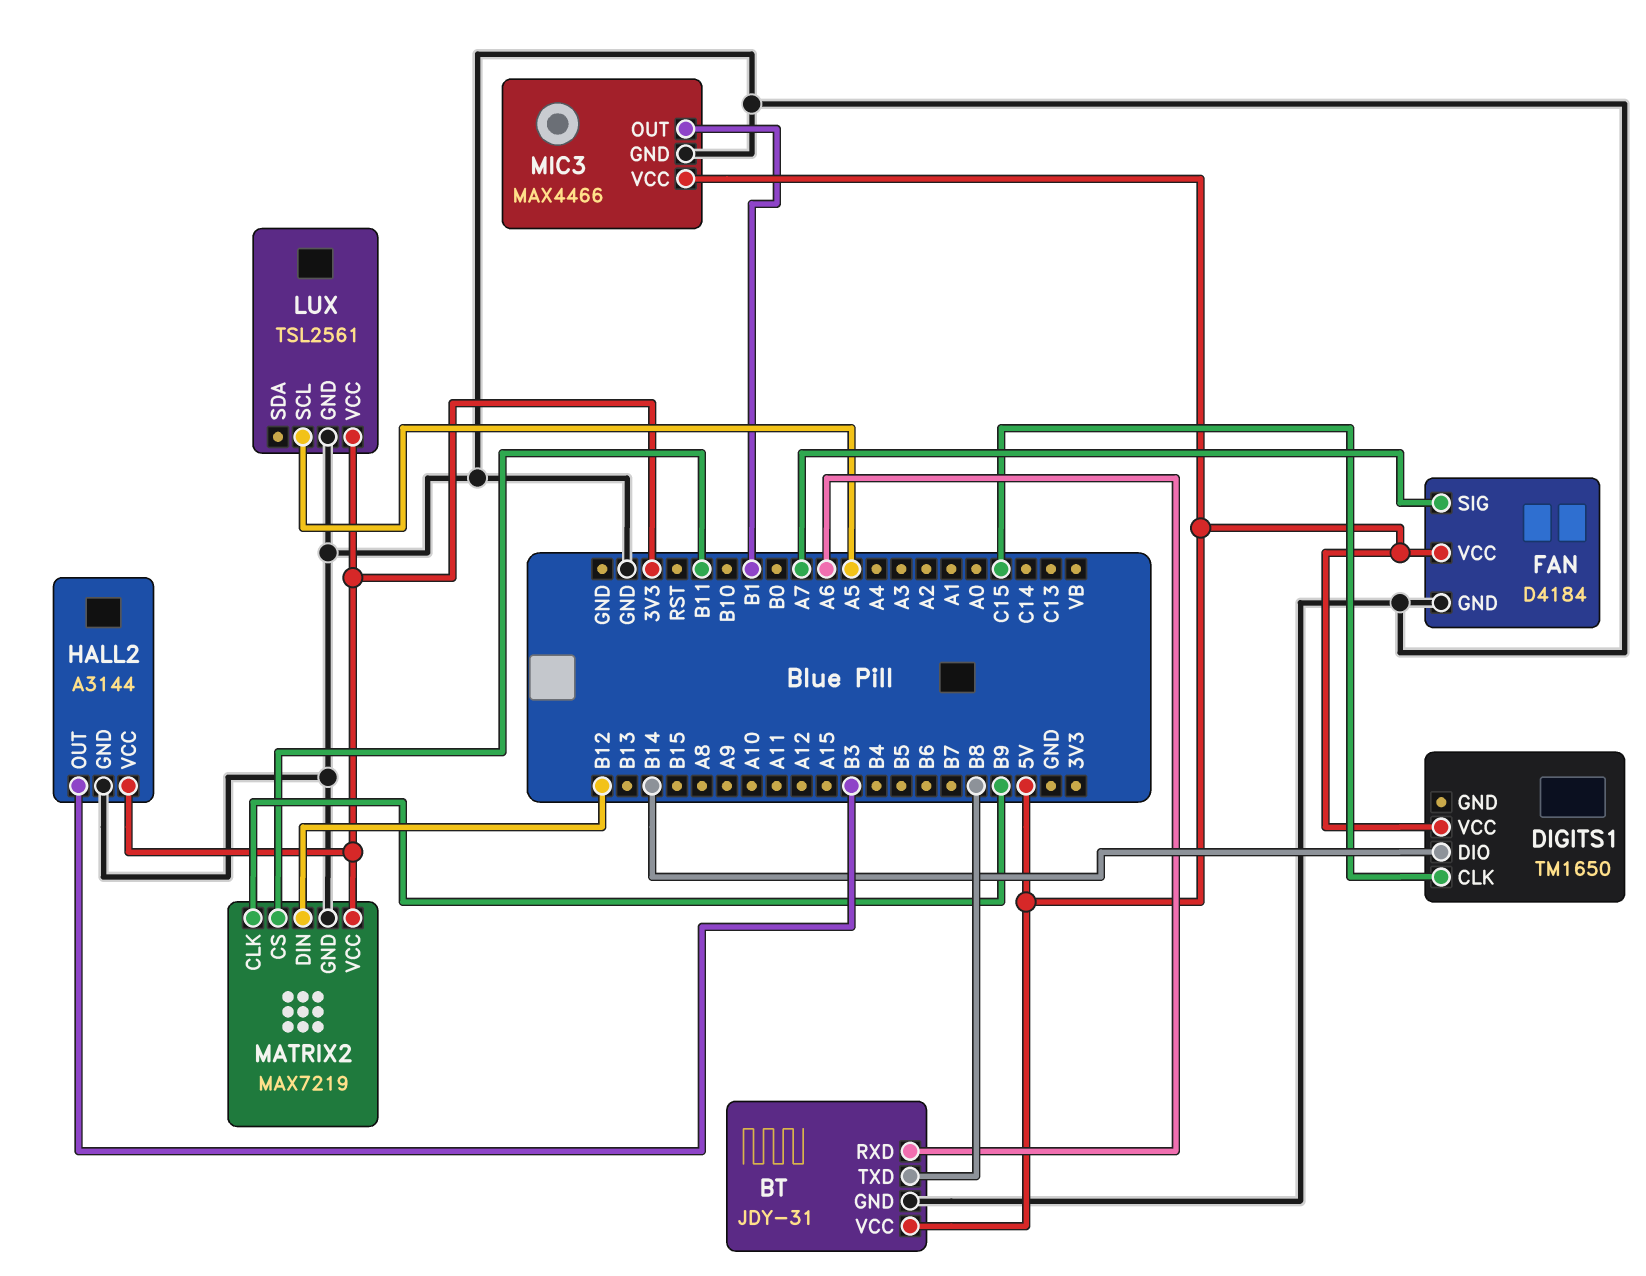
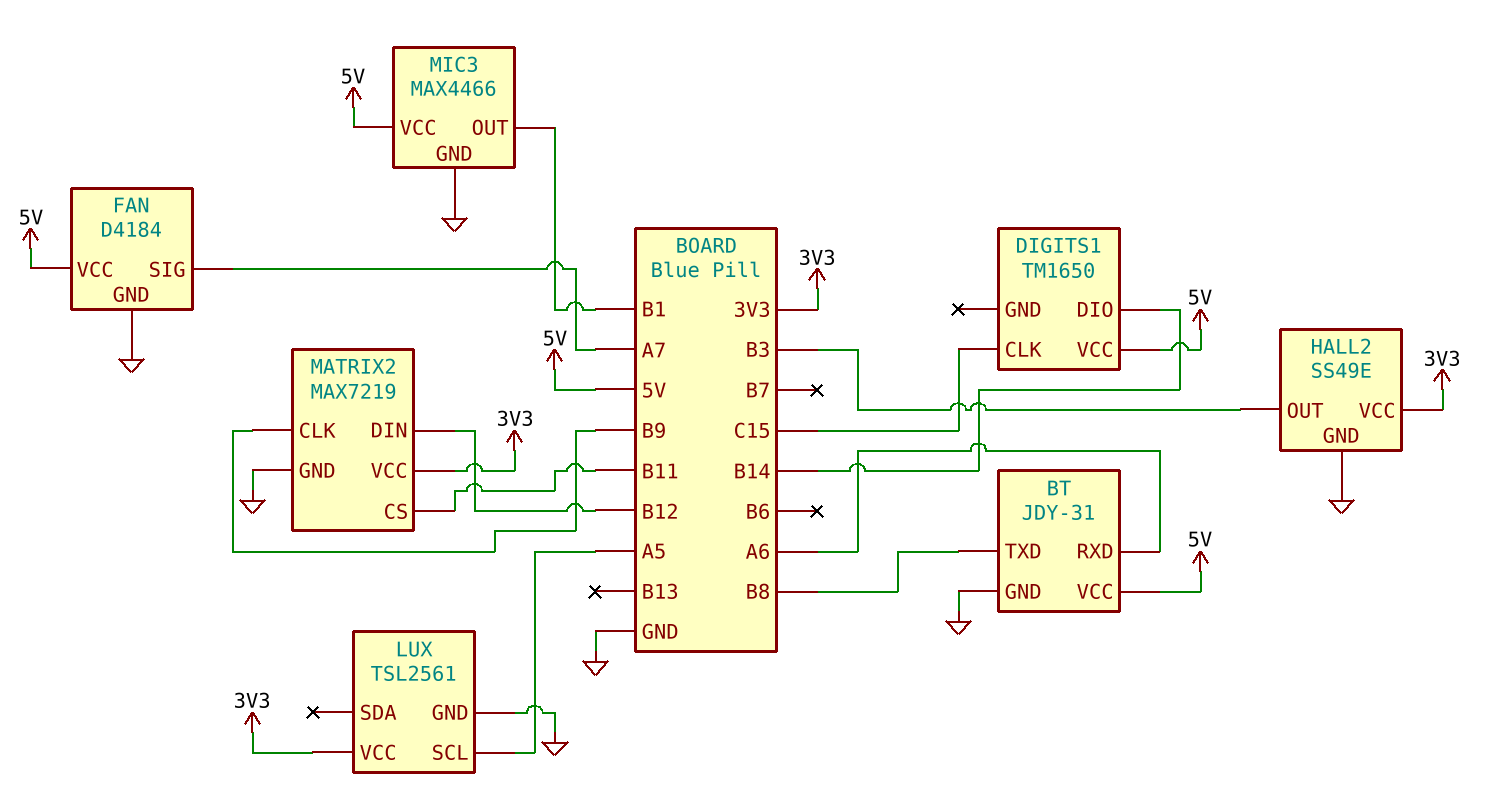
HALL2: A3144 -> SS49E

